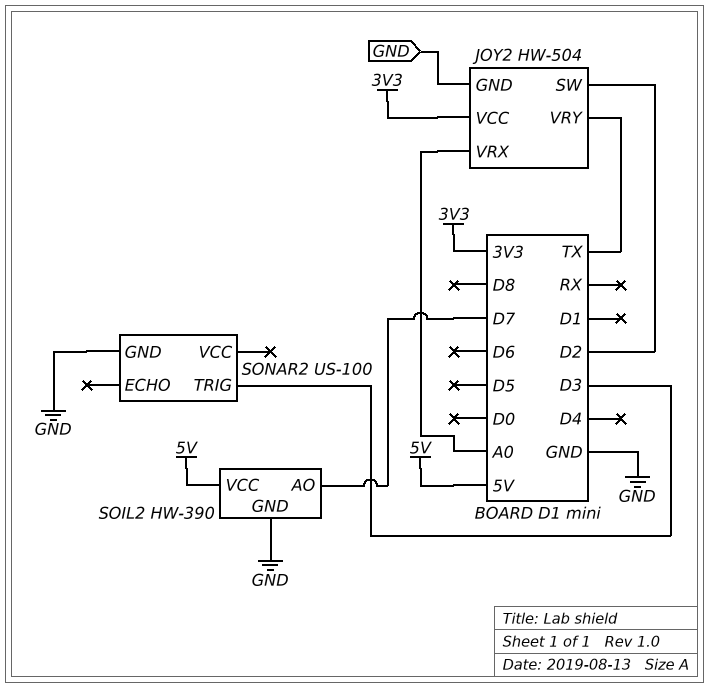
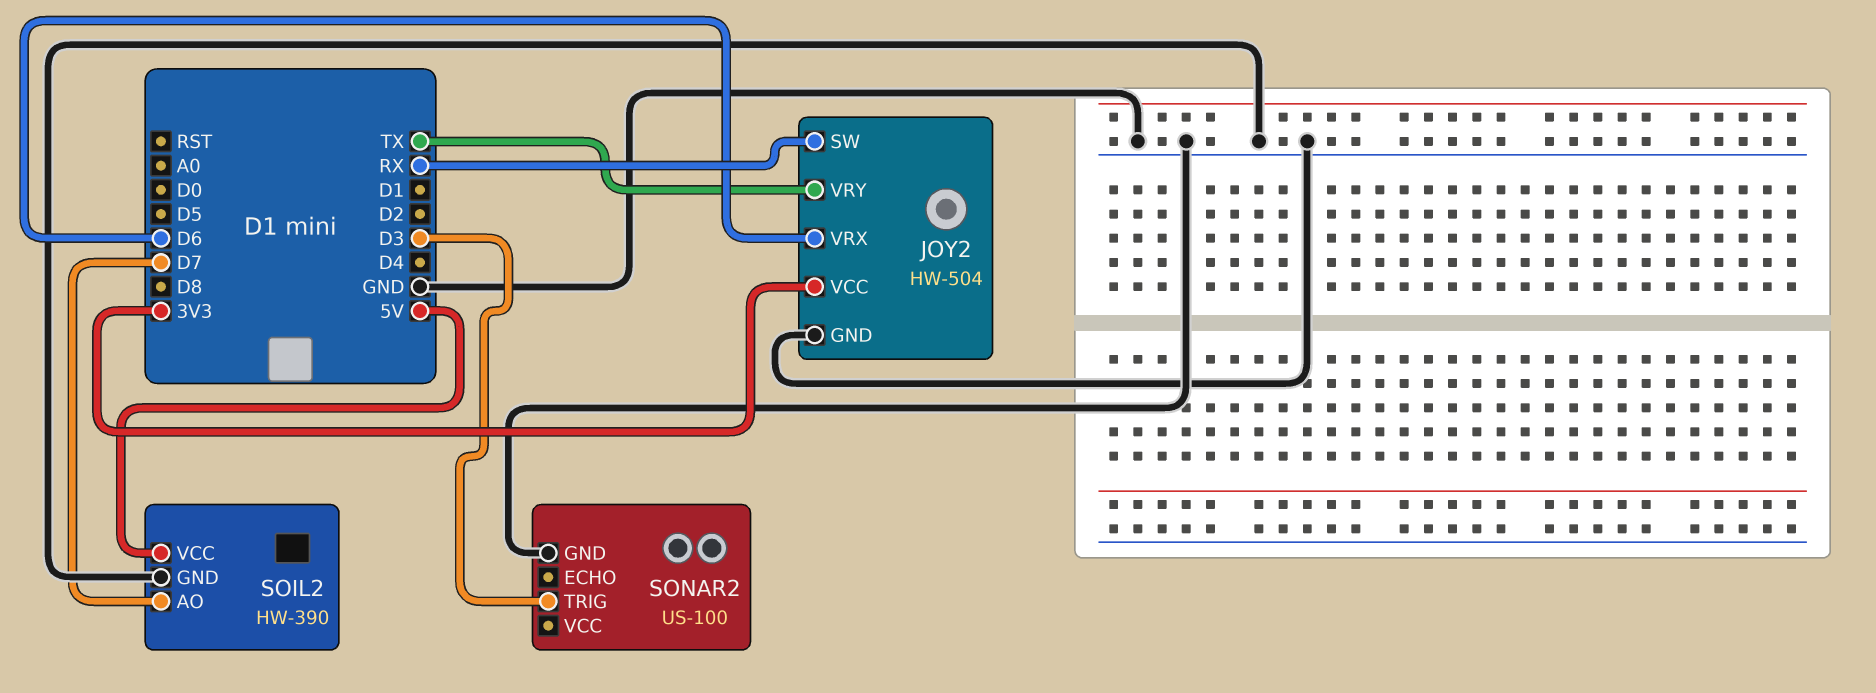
JOY2 pin SW: D2 -> RX
JOY2 pin VRX: A0 -> D6

